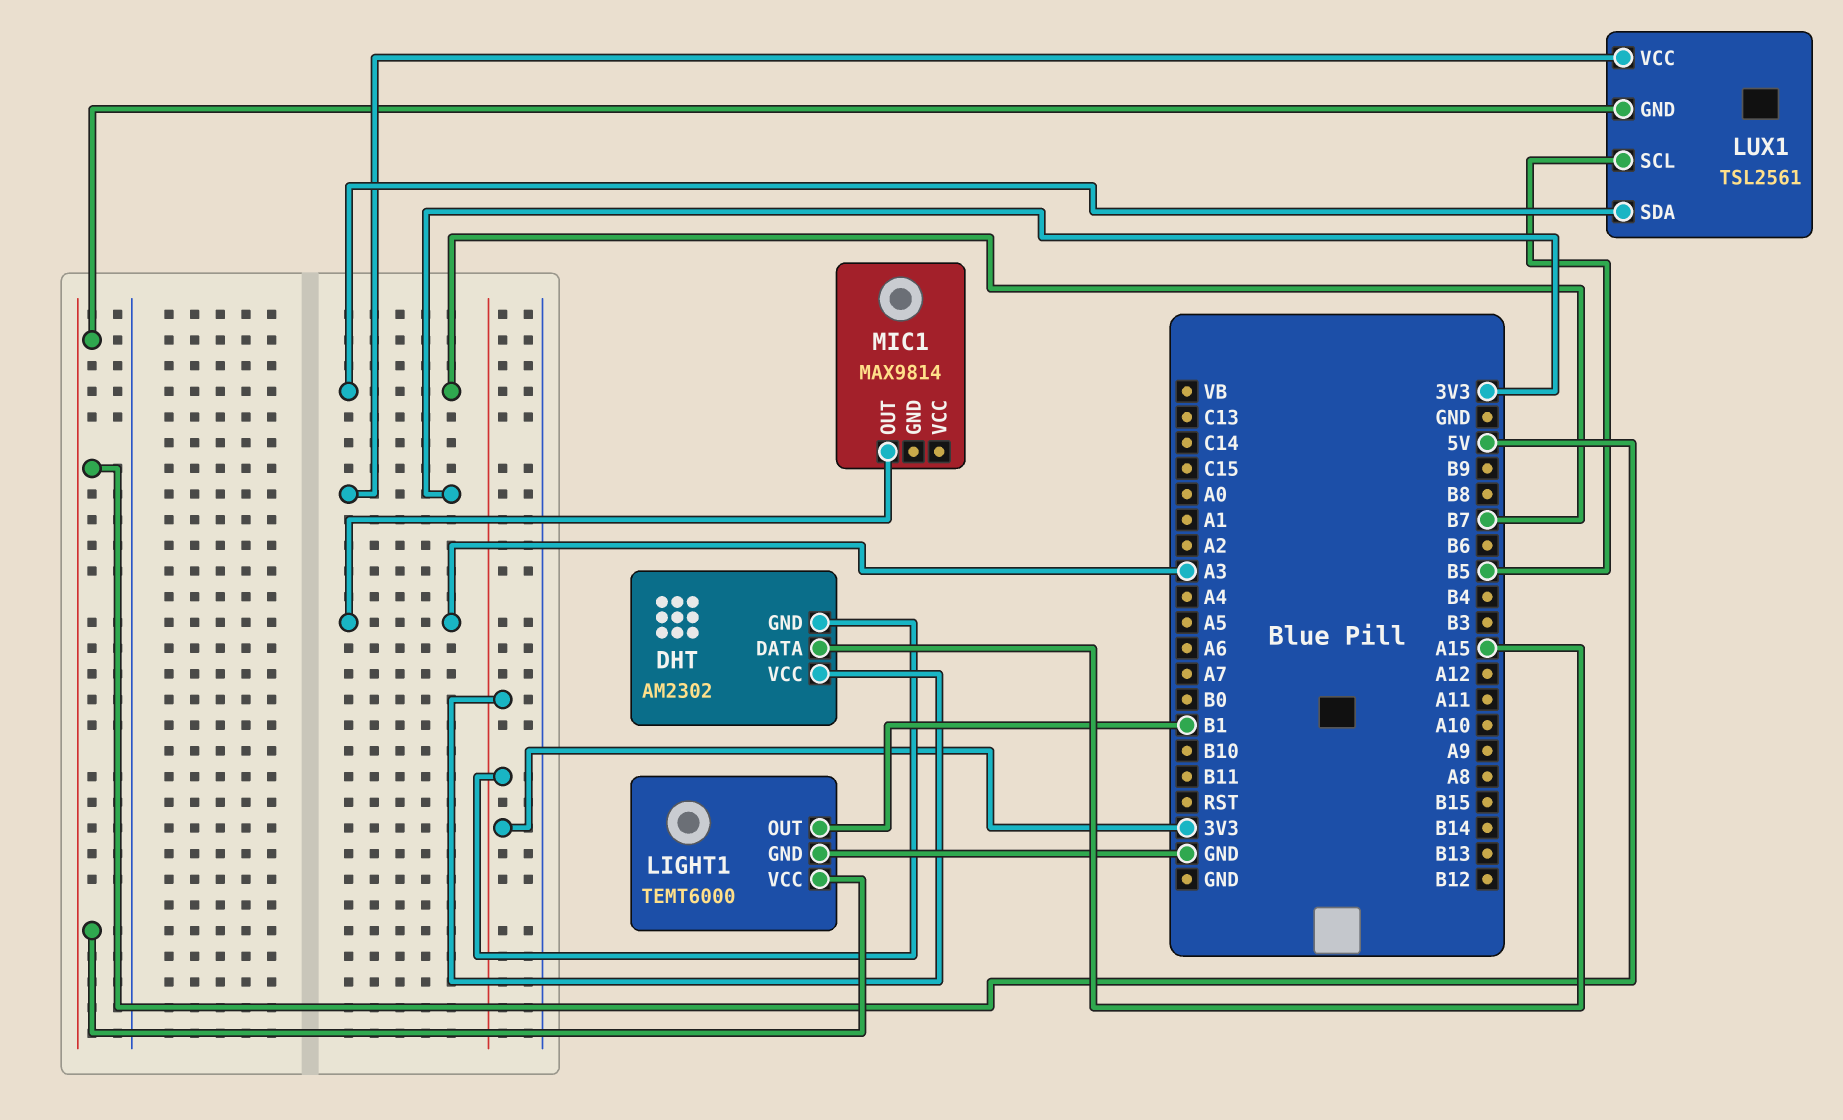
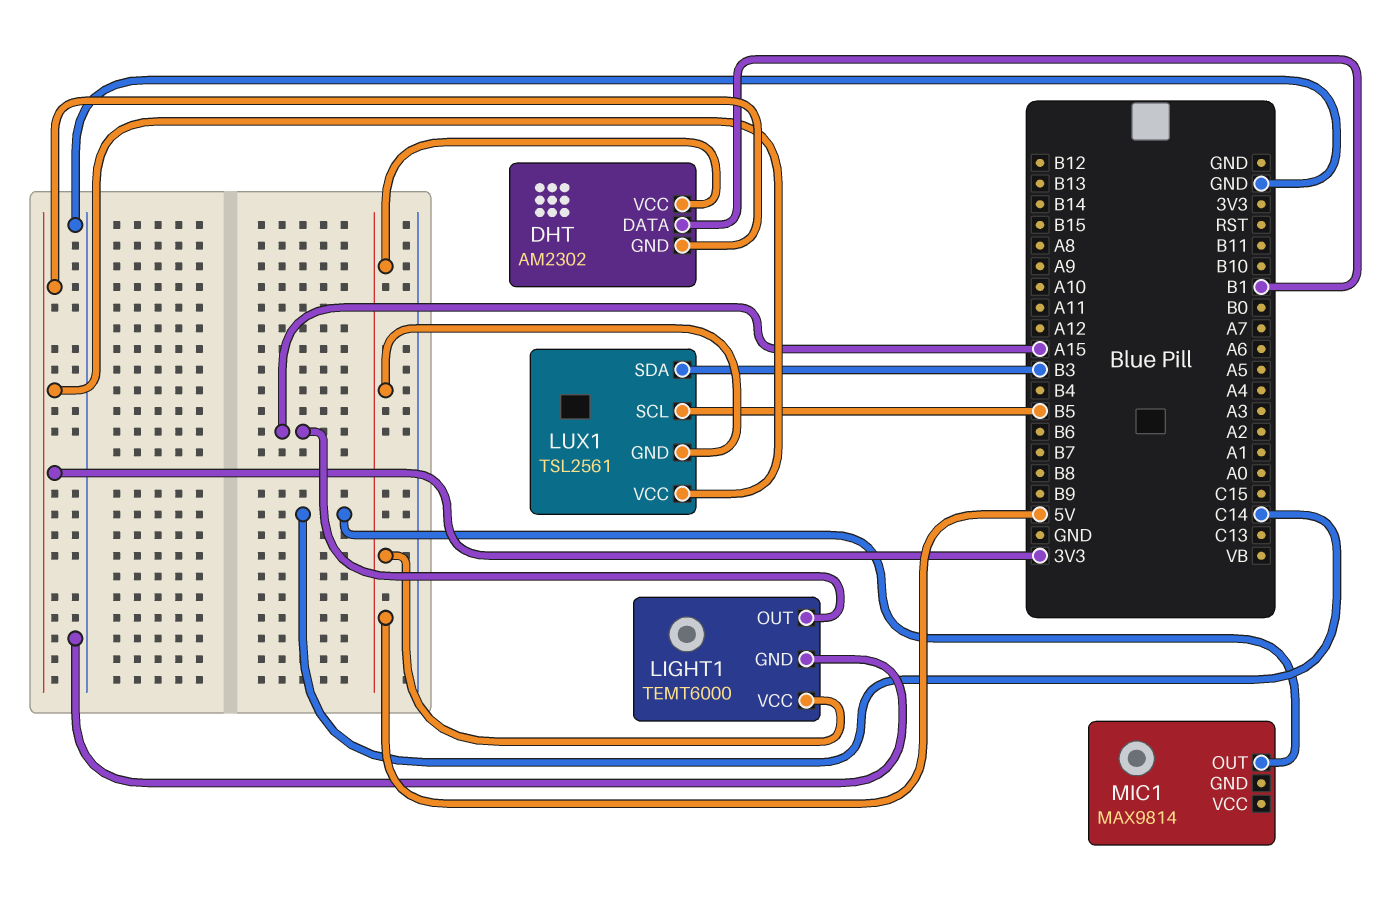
DHT pin DATA: A15 -> B1
DHT pin VCC: 3V3 -> 5V
LIGHT1 pin OUT: B1 -> A15
LUX1 pin SDA: B7 -> B3
MIC1 pin OUT: A3 -> C14

